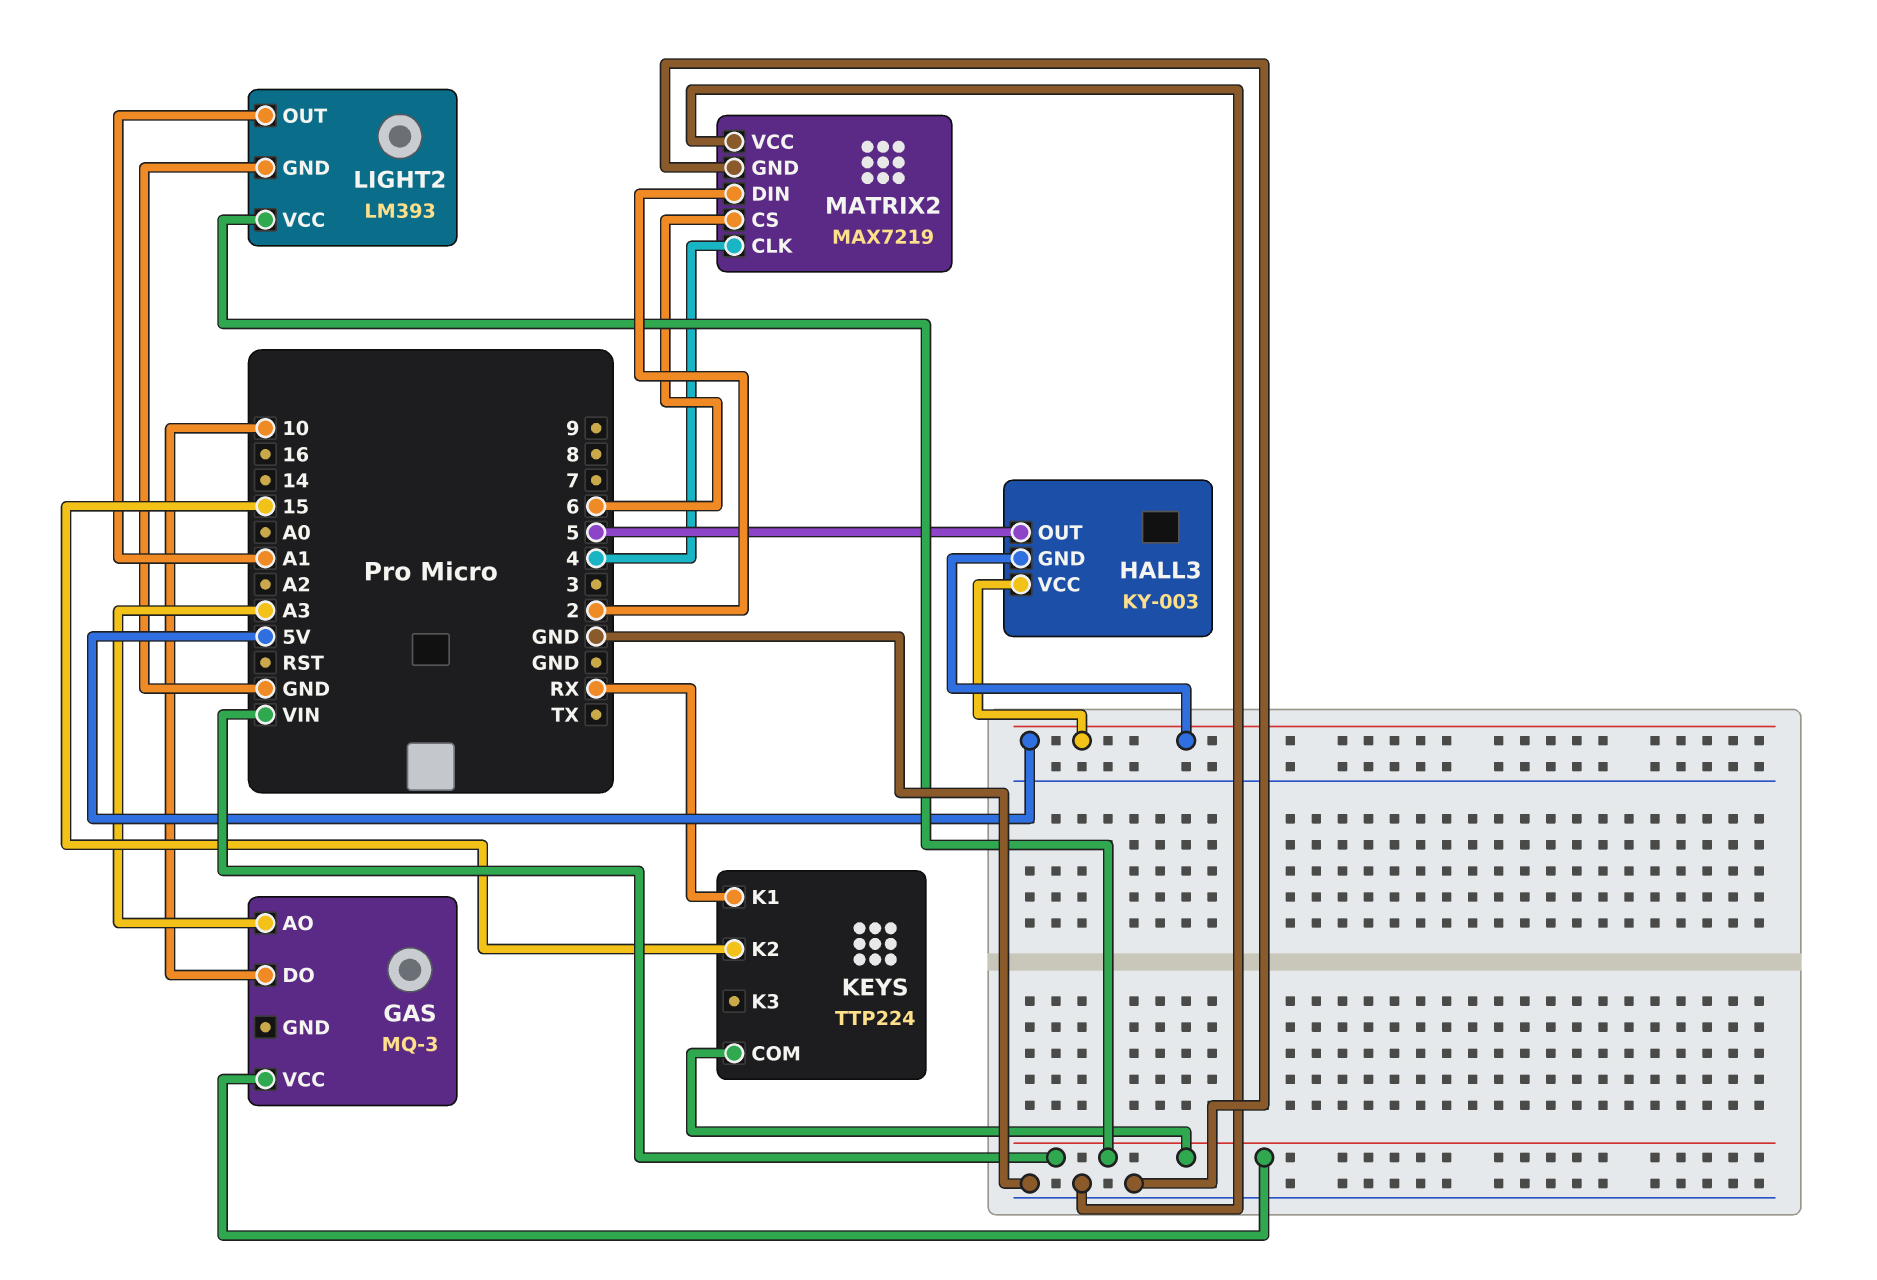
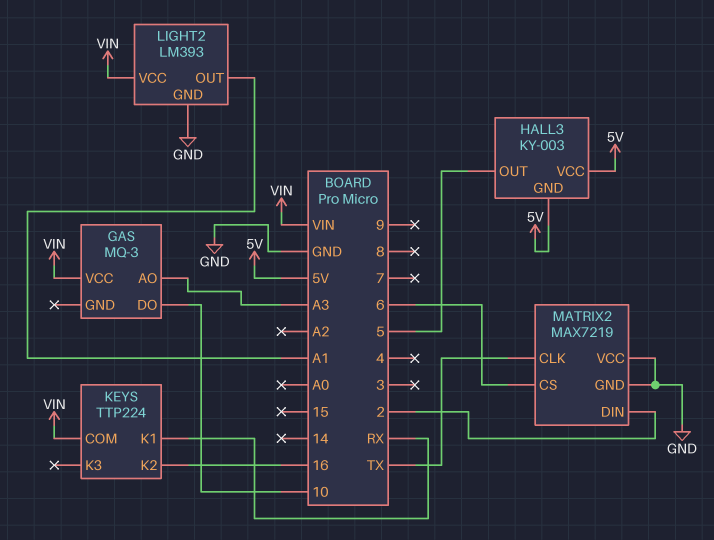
KEYS pin K2: 15 -> 16
MATRIX2 pin CLK: 4 -> TX

